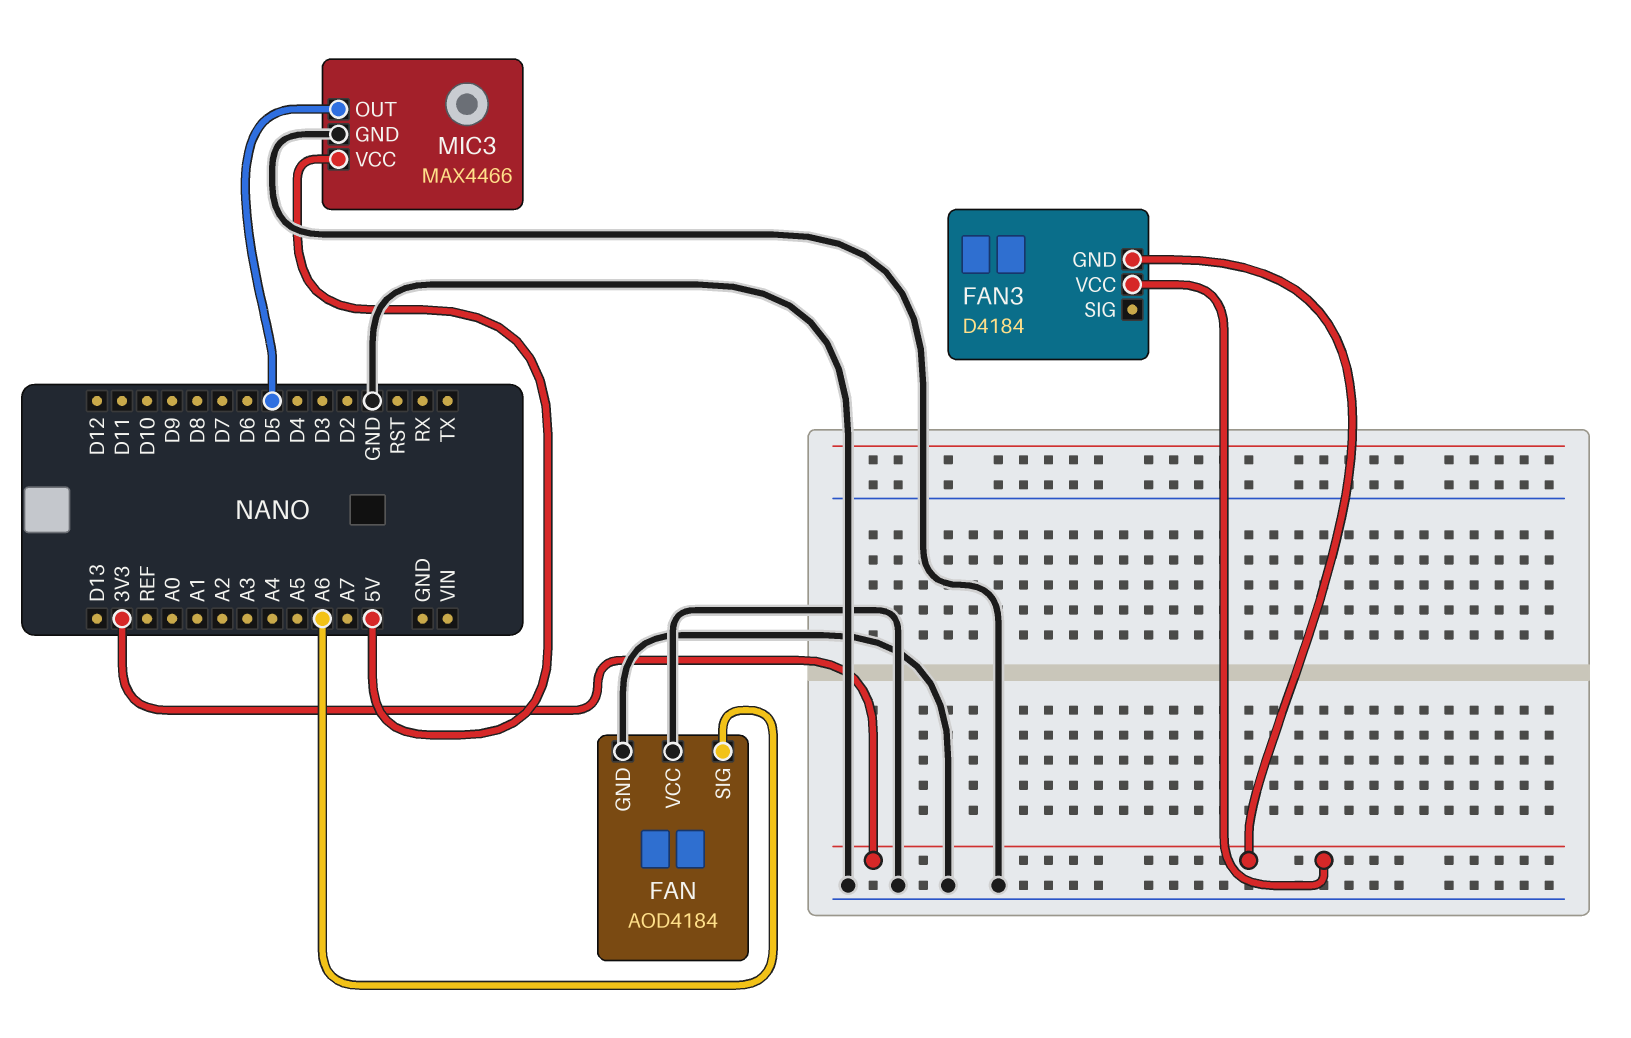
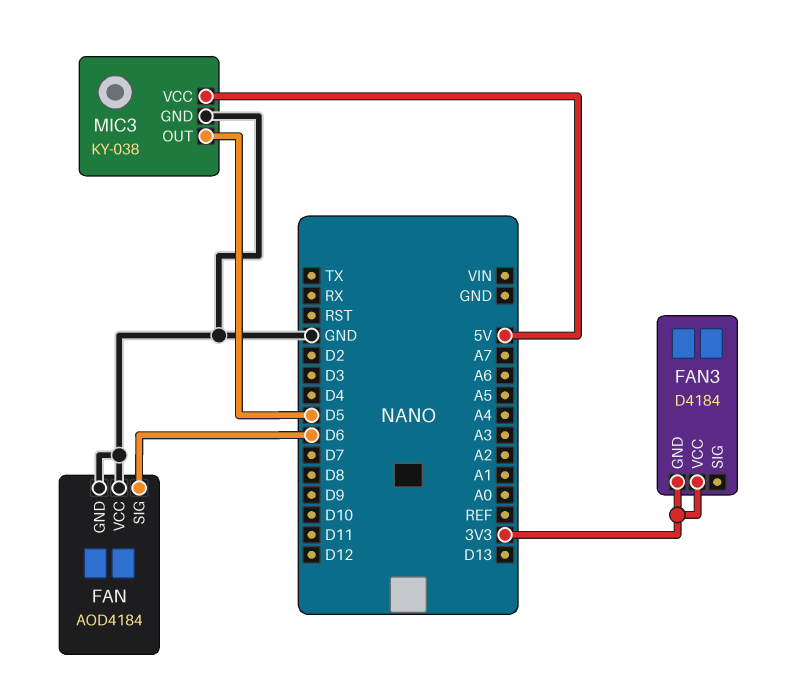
FAN pin SIG: A6 -> D6
MIC3: MAX4466 -> KY-038

